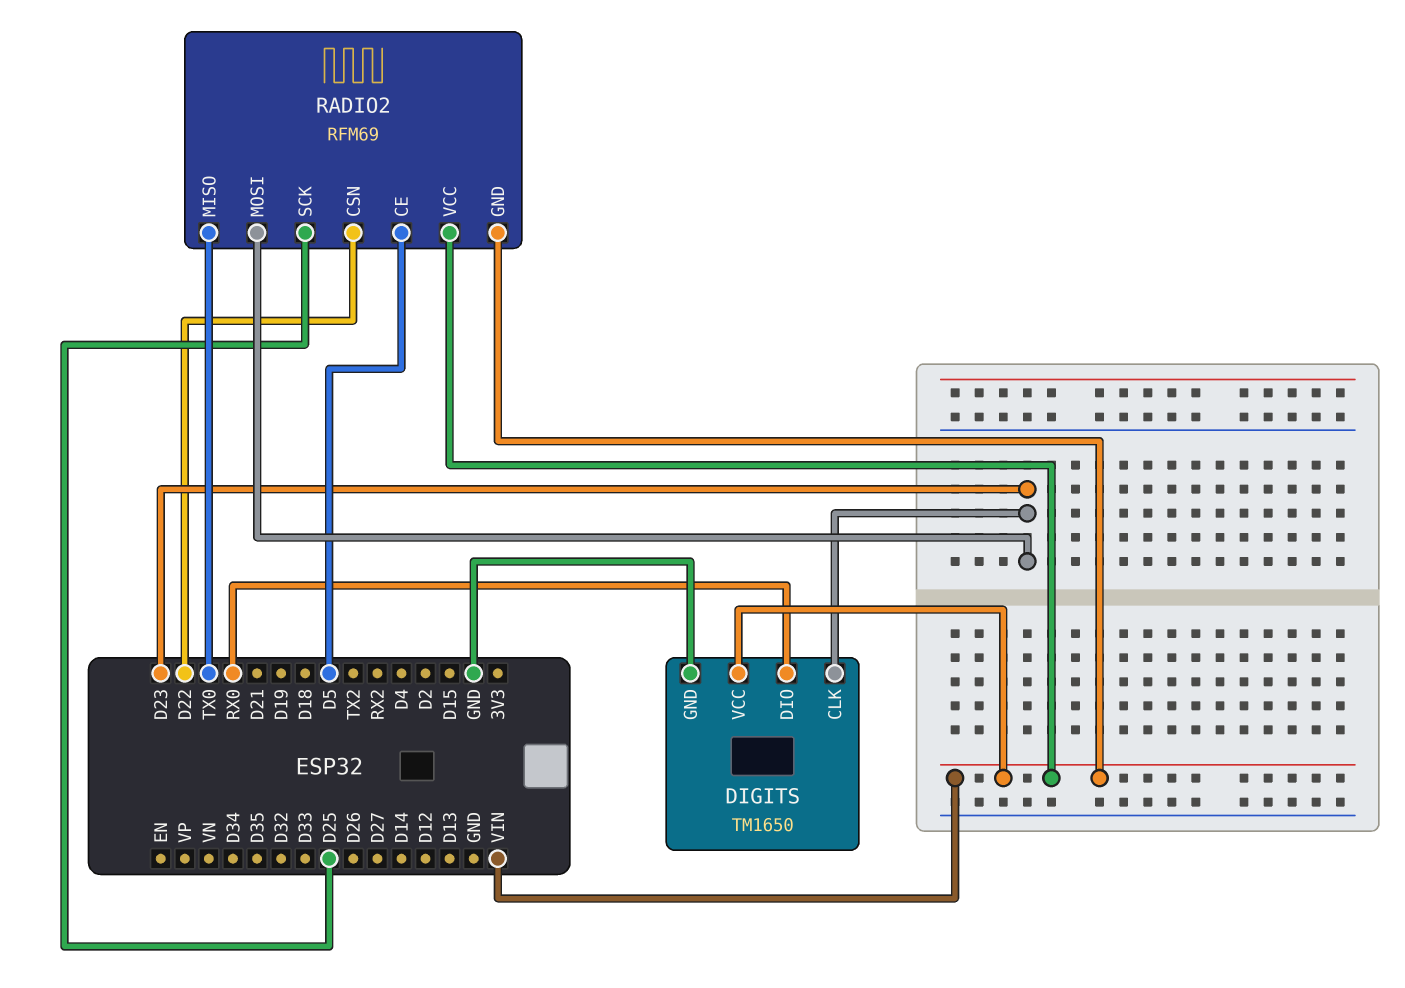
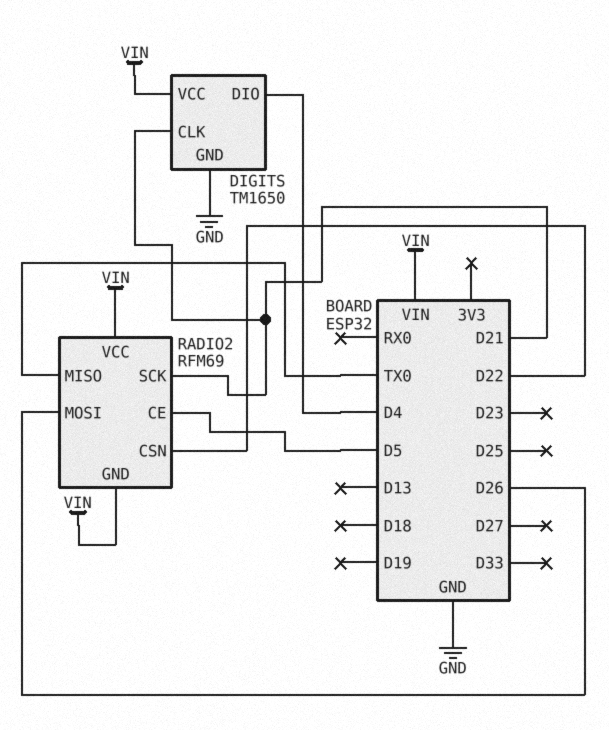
DIGITS pin CLK: D23 -> D21
DIGITS pin DIO: RX0 -> D4
RADIO2 pin MOSI: D23 -> D26
RADIO2 pin SCK: D25 -> D21

